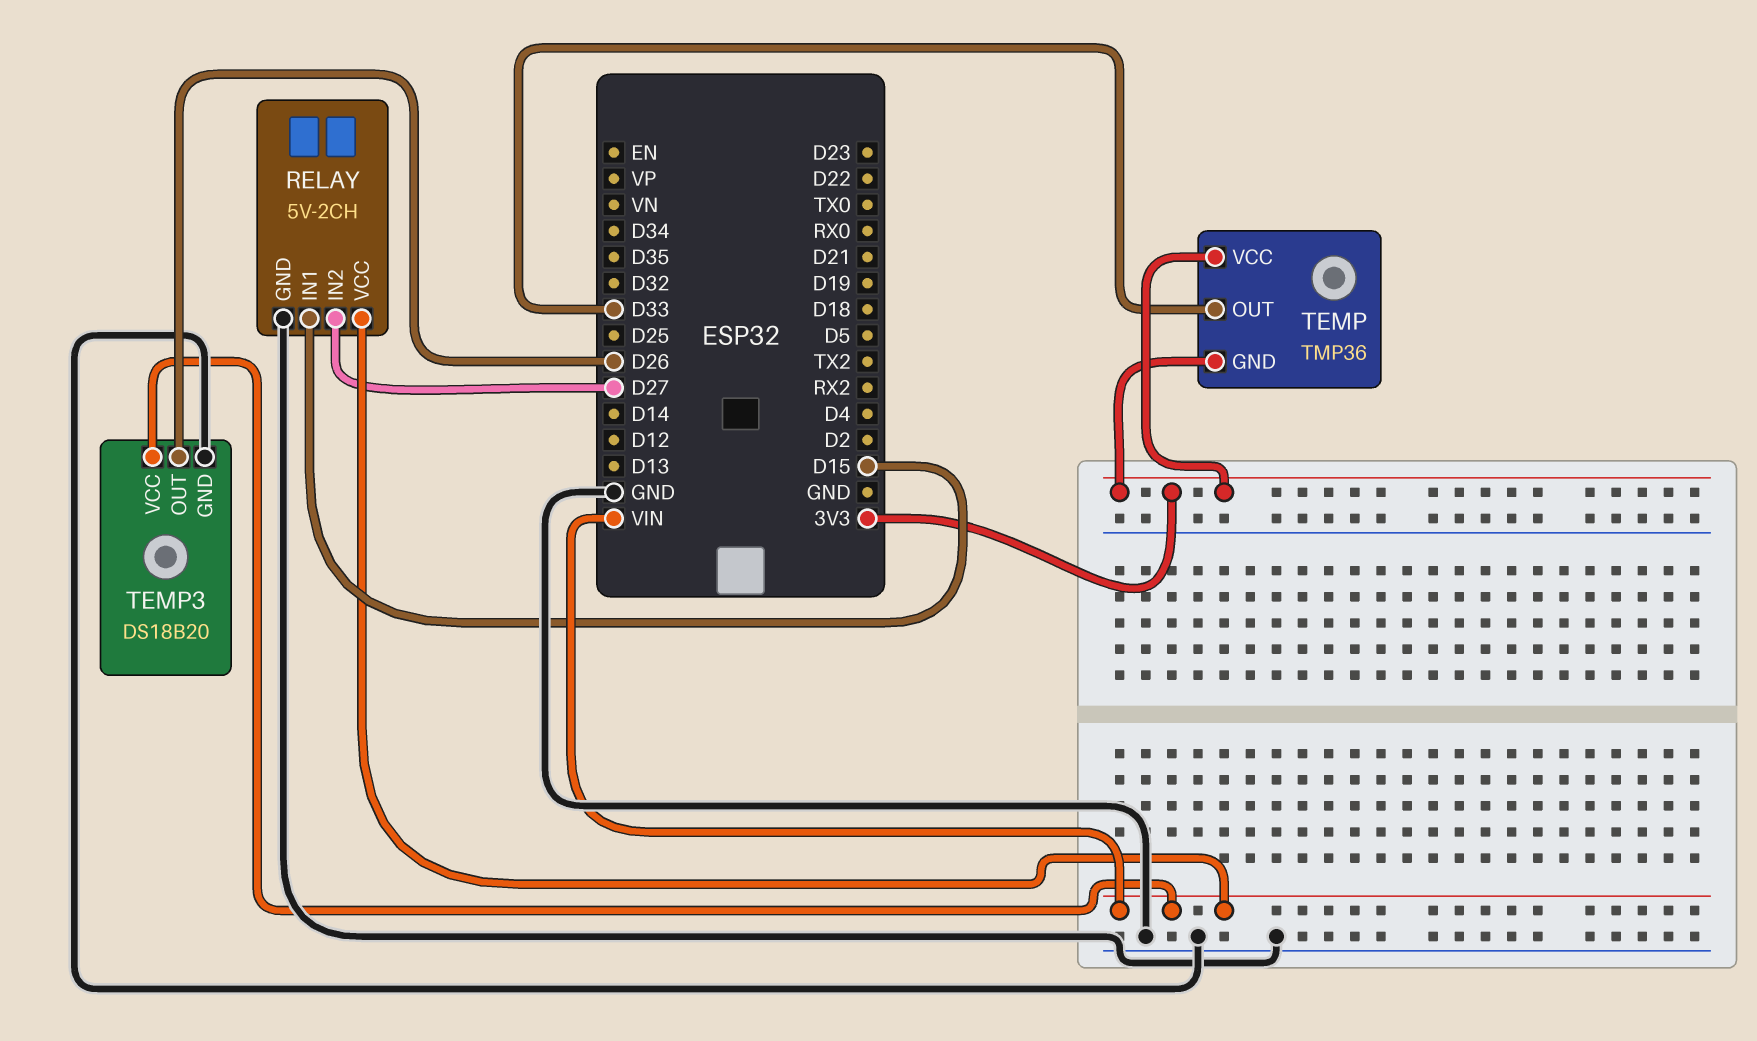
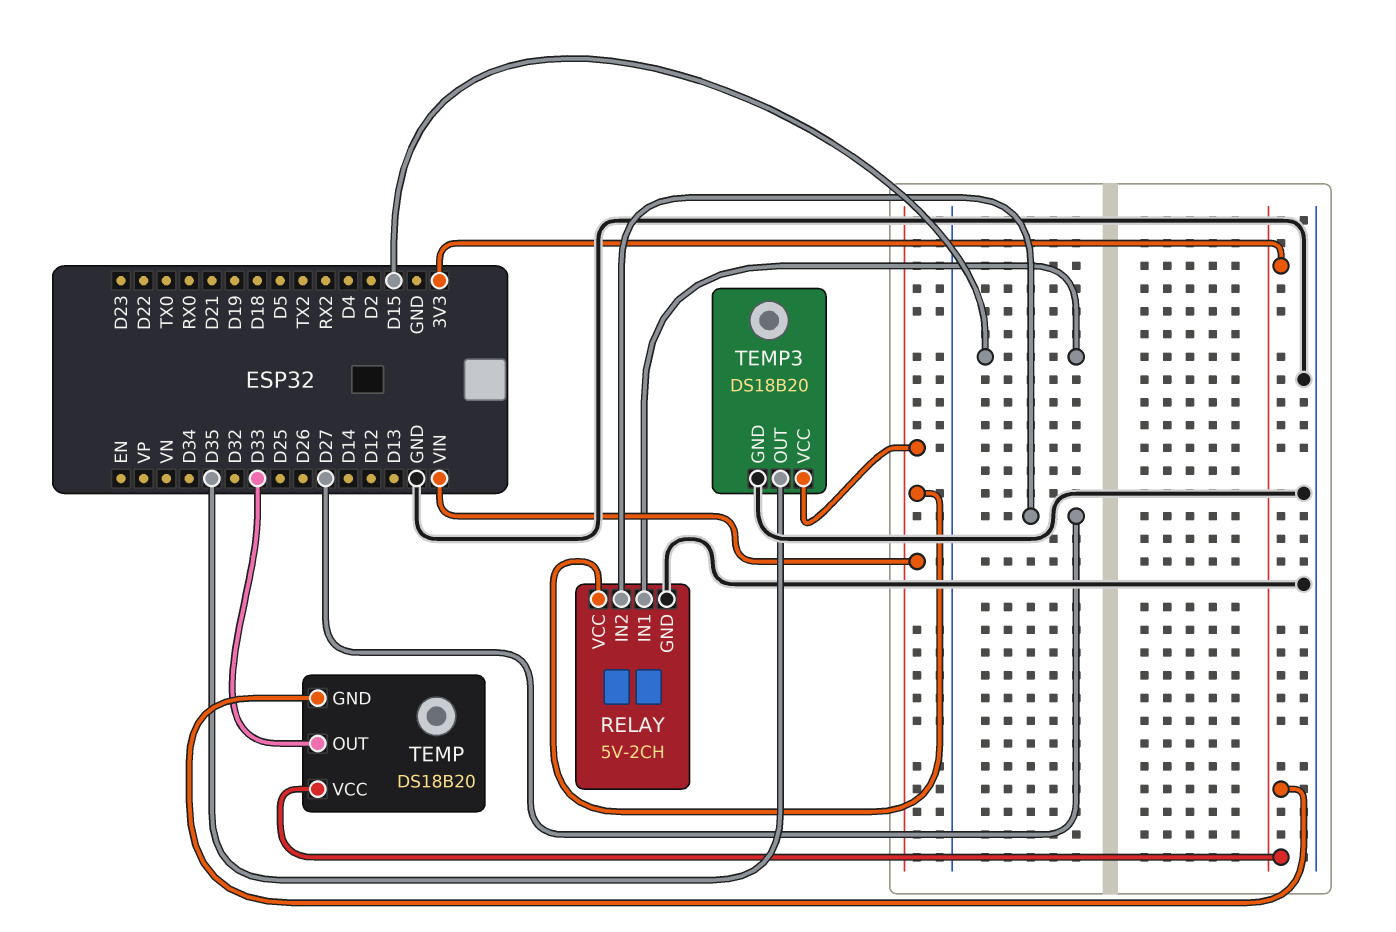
TEMP: TMP36 -> DS18B20
TEMP3 pin OUT: D26 -> D35

